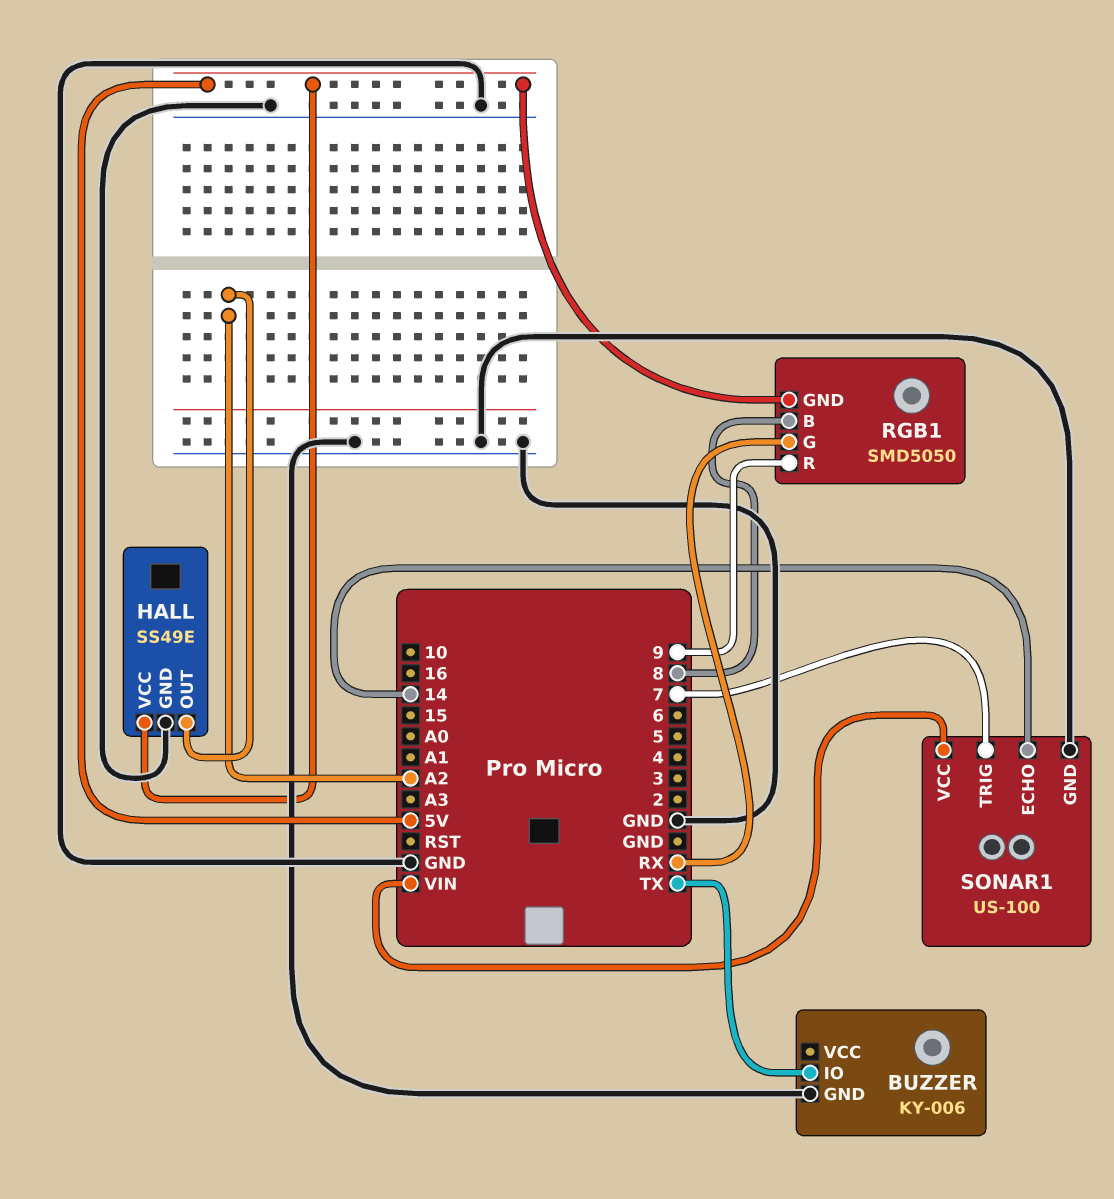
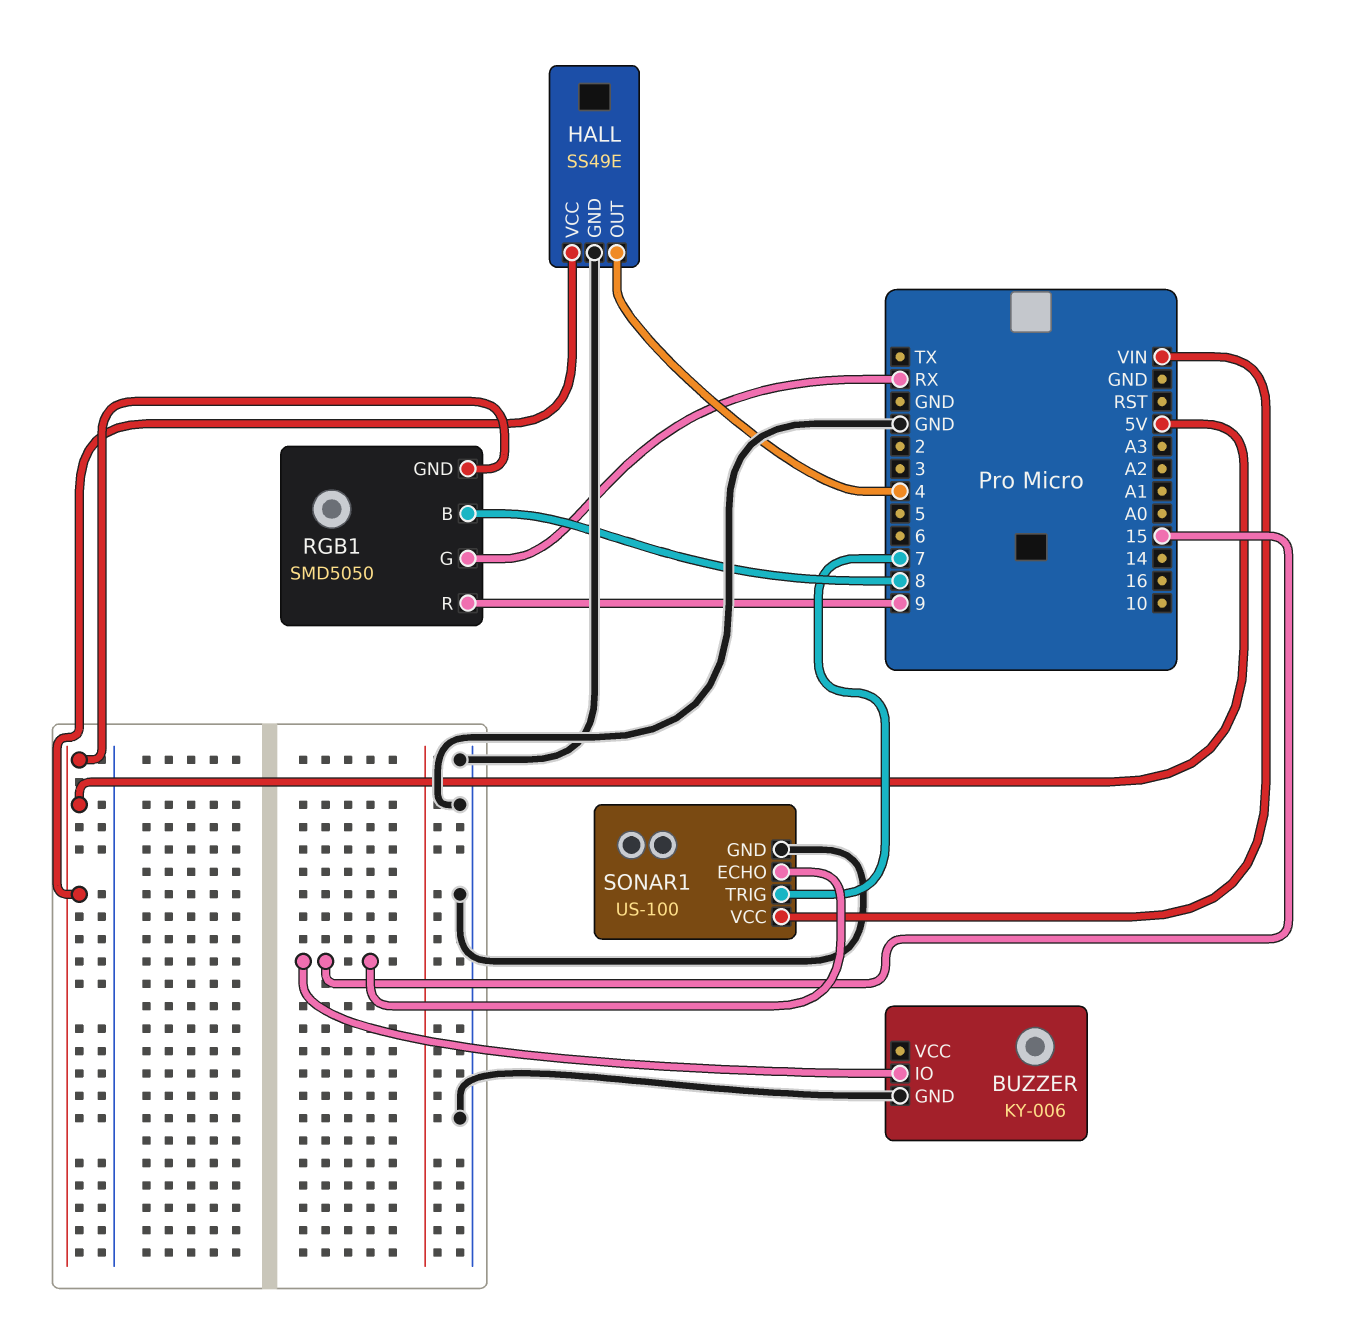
BUZZER pin IO: TX -> 15
HALL pin OUT: A2 -> 4
SONAR1 pin ECHO: 14 -> 15

